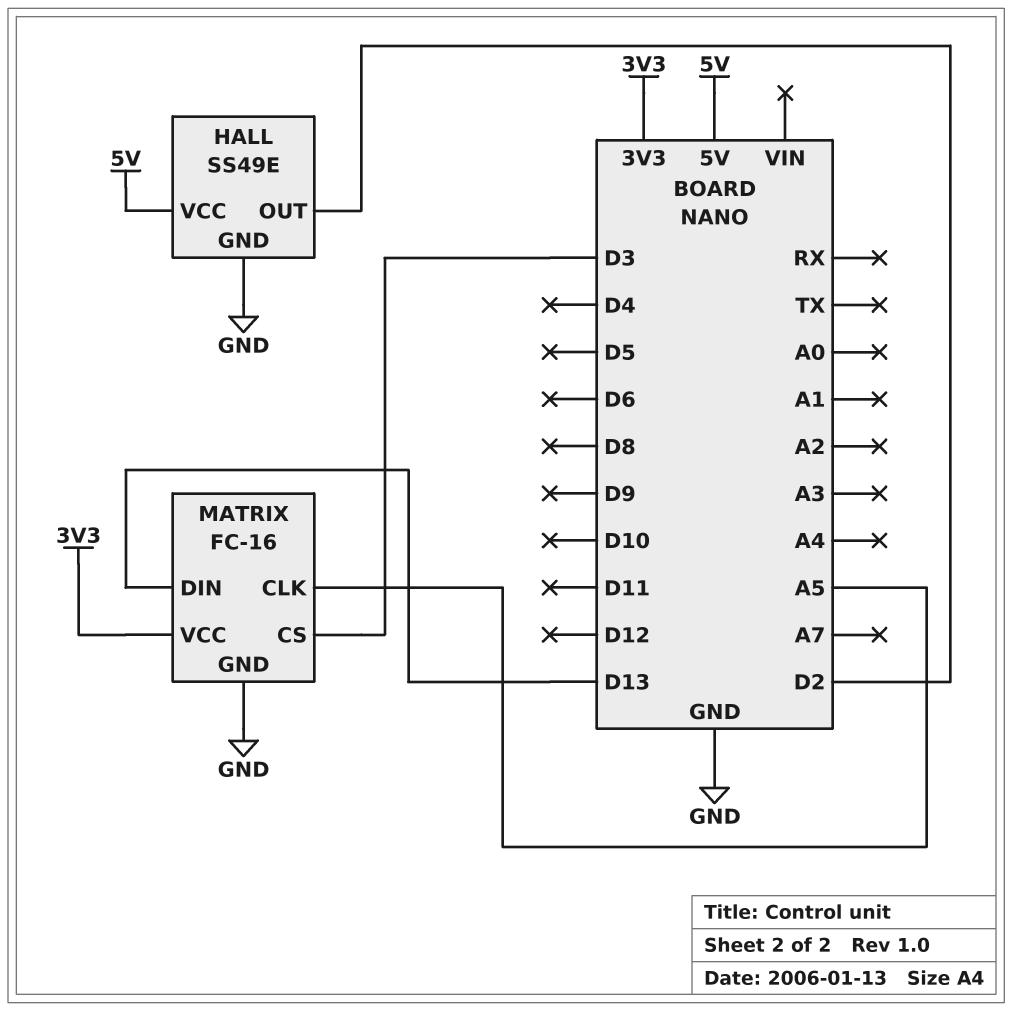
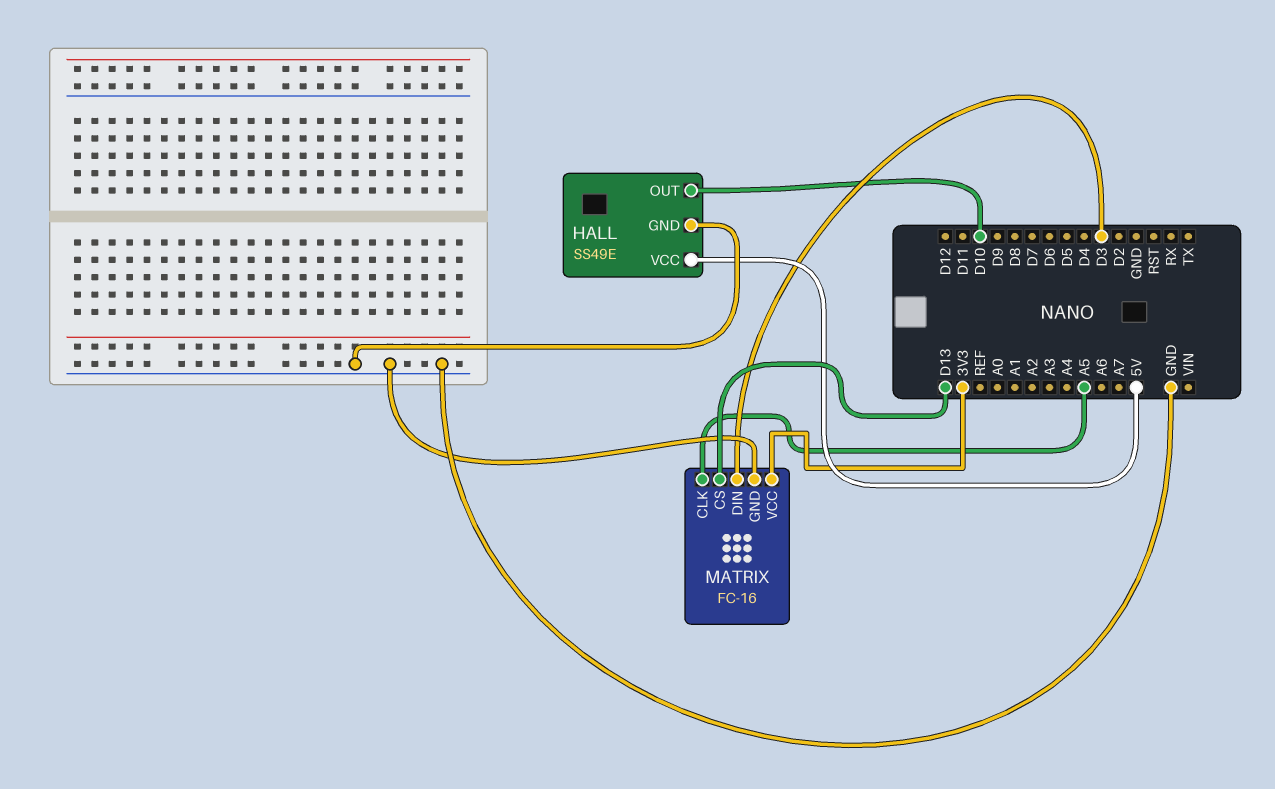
HALL pin OUT: D2 -> D10
MATRIX pin CS: D3 -> D13
MATRIX pin DIN: D13 -> D3

